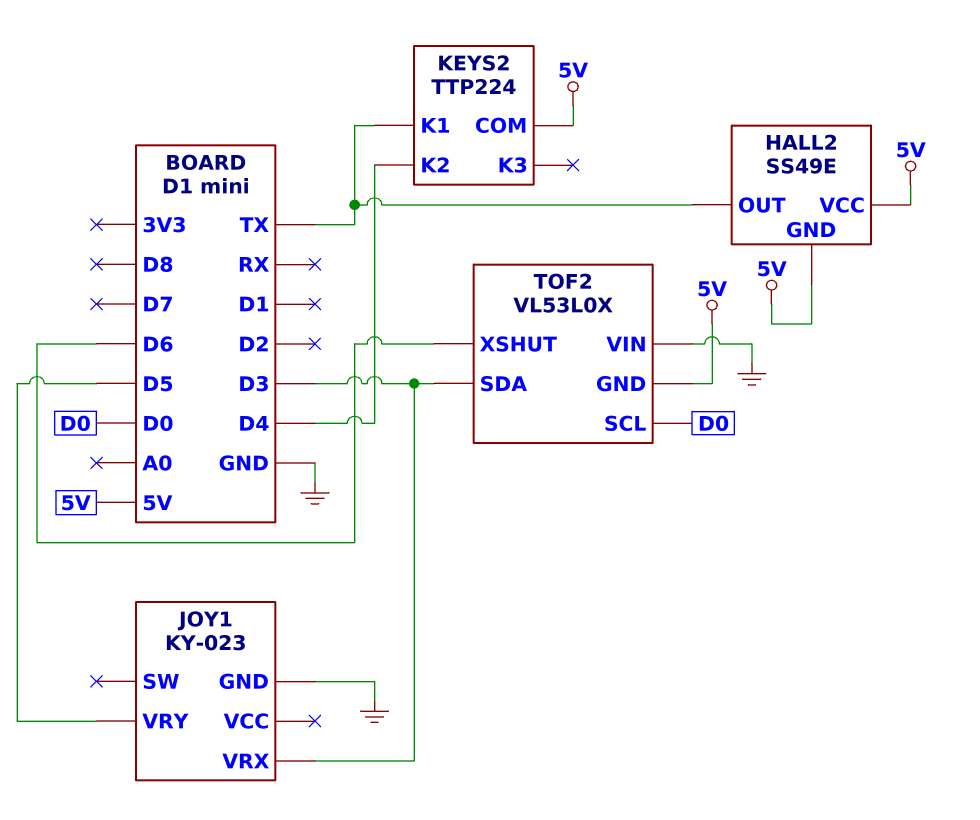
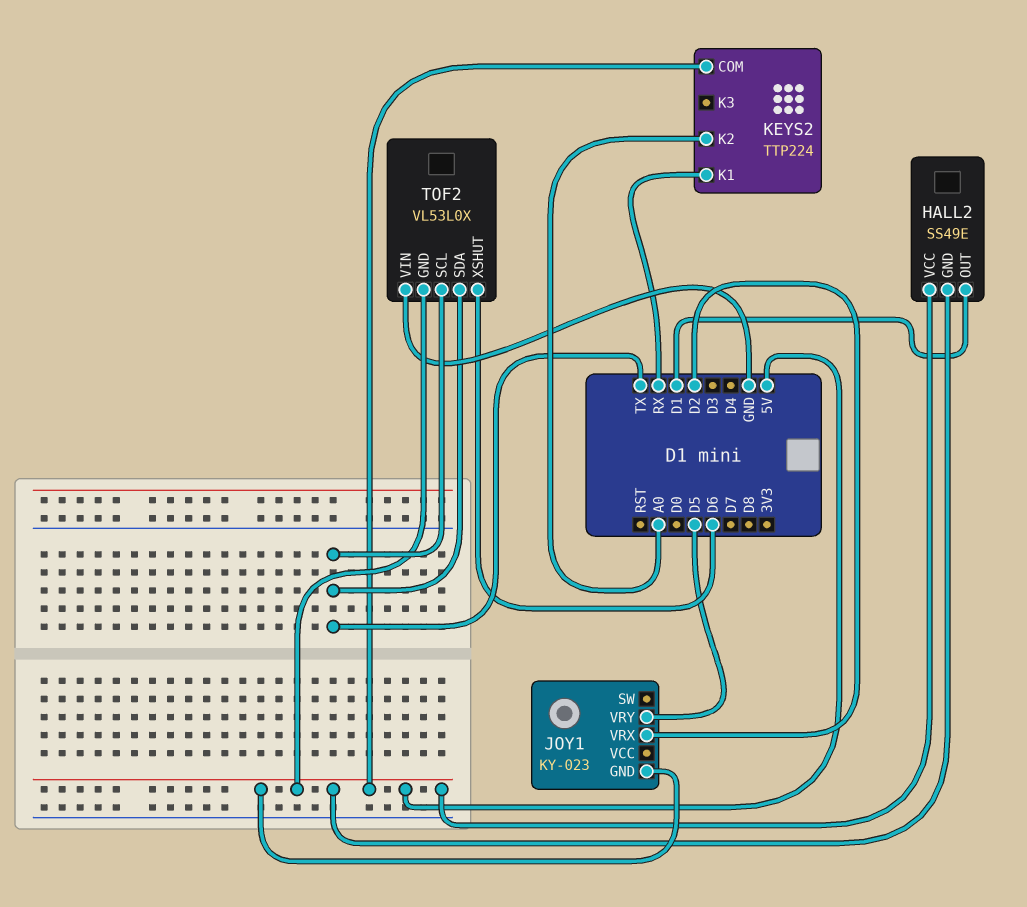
HALL2 pin OUT: TX -> D1
JOY1 pin GND: GND -> 5V
JOY1 pin VRX: D3 -> D2
KEYS2 pin K1: TX -> RX
KEYS2 pin K2: D4 -> A0
TOF2 pin SCL: D0 -> TX
TOF2 pin SDA: D3 -> TX

